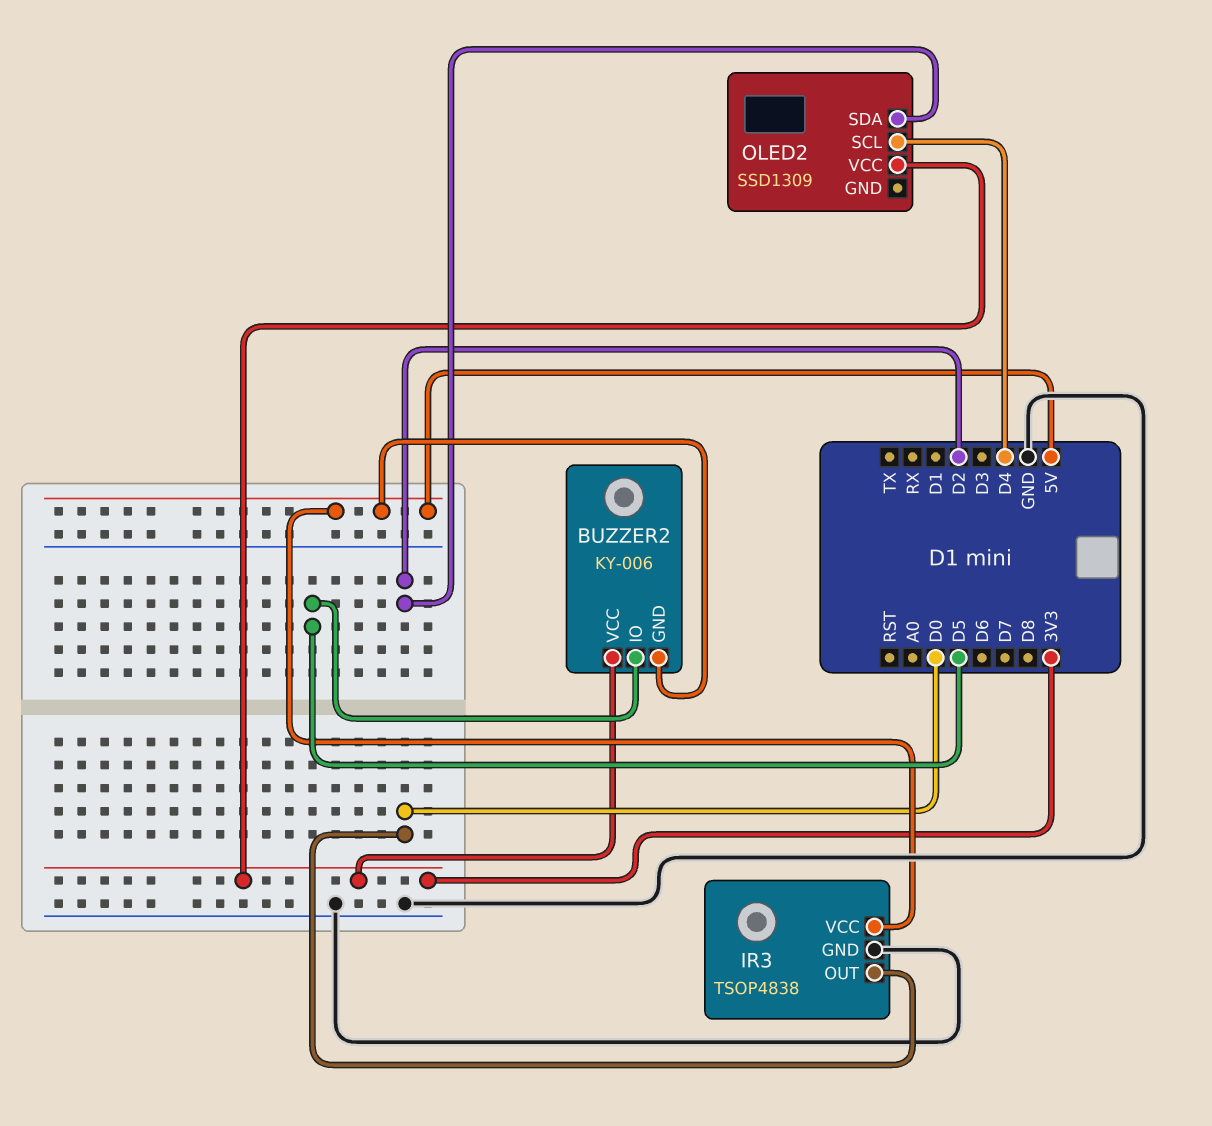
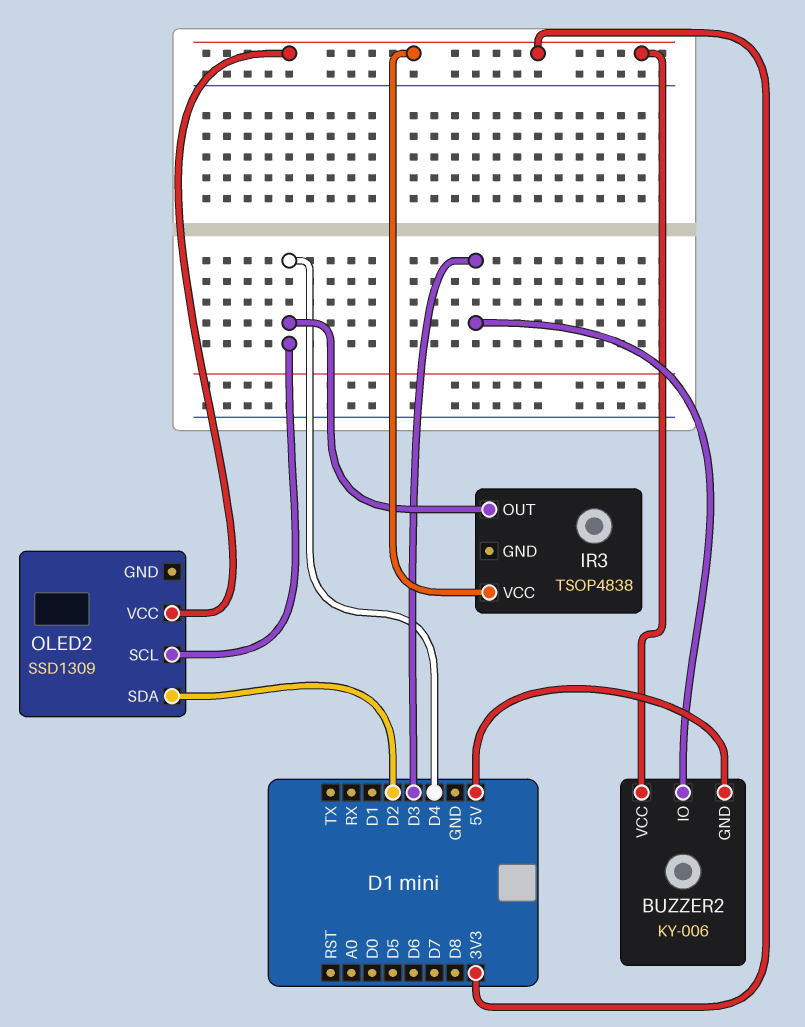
BUZZER2 pin IO: D5 -> D3
IR3 pin GND: GND -> none
IR3 pin OUT: D0 -> D4
IR3 pin VCC: 5V -> 3V3

